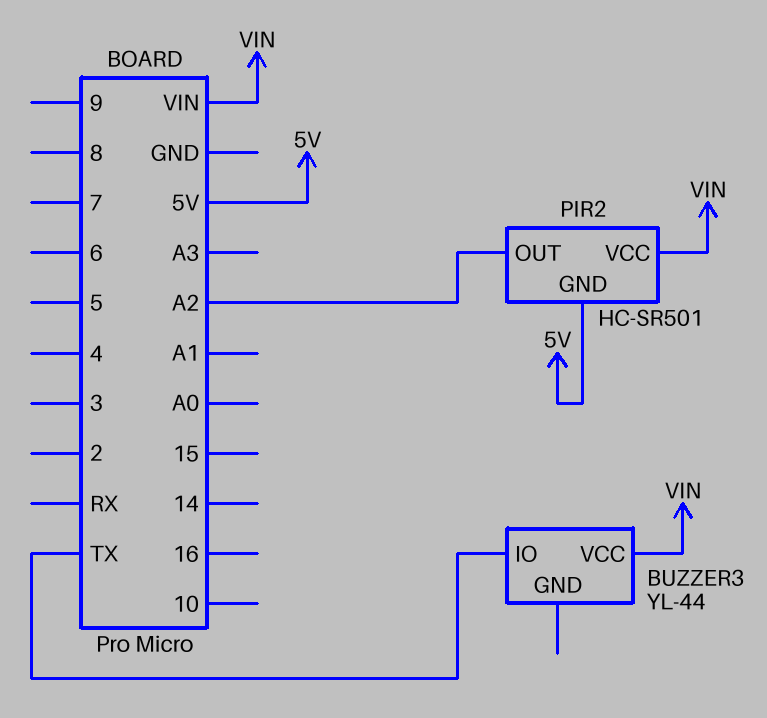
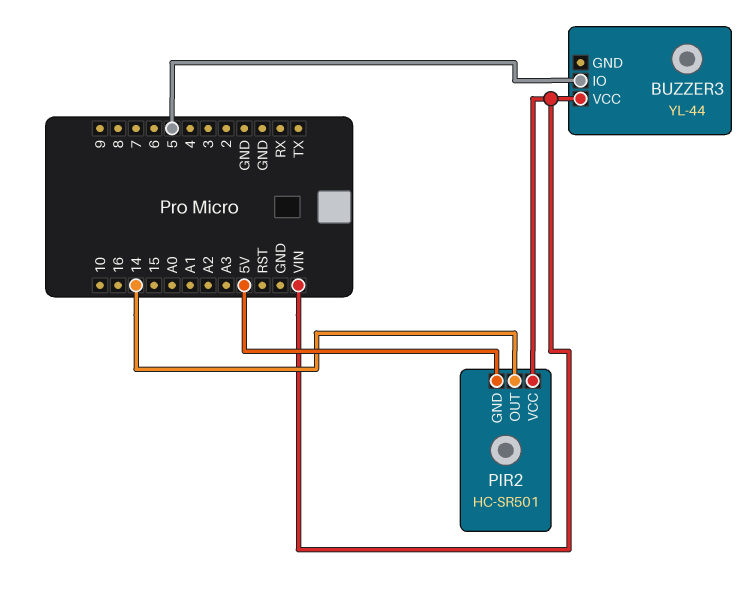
BUZZER3 pin IO: TX -> 5
PIR2 pin OUT: A2 -> 14

